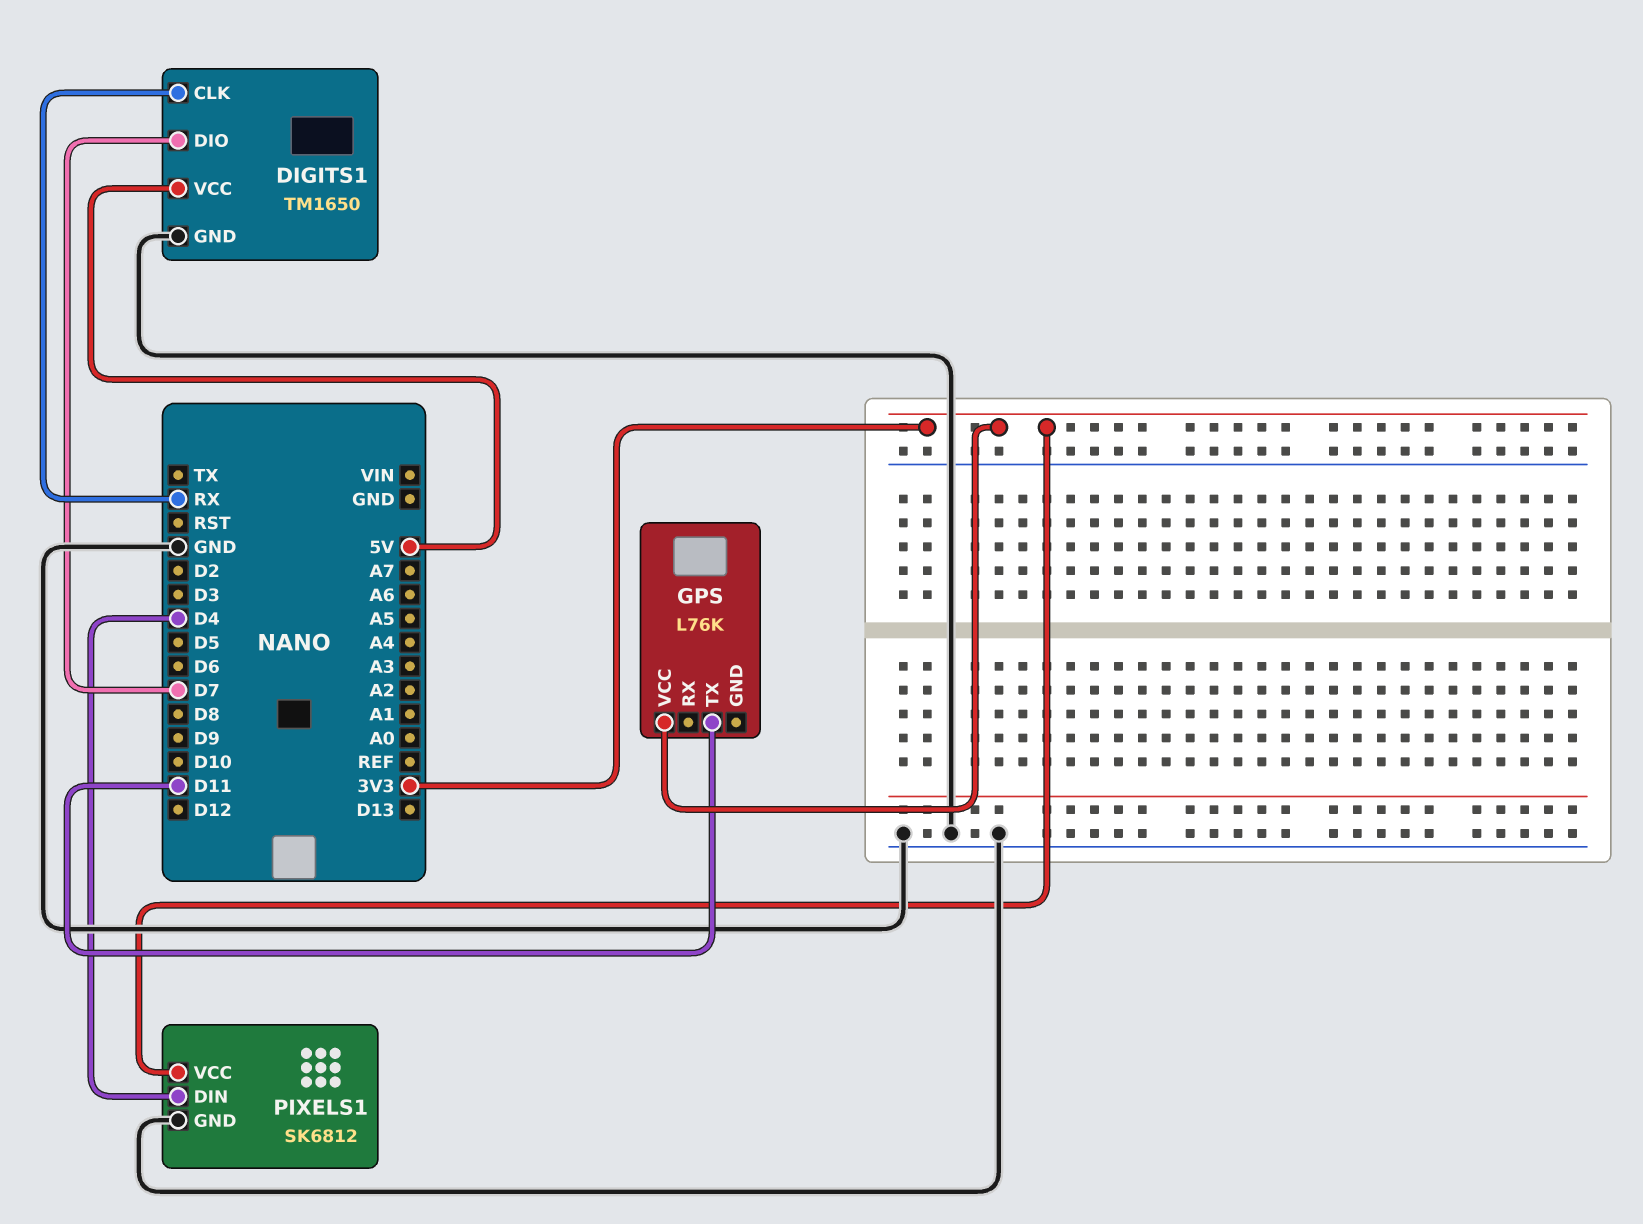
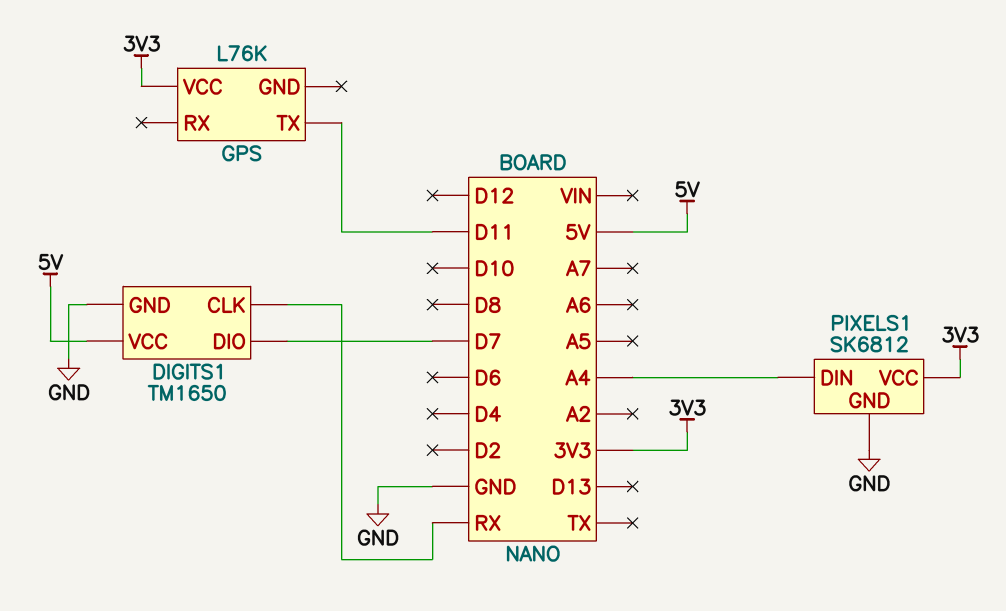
PIXELS1 pin DIN: D4 -> A4

